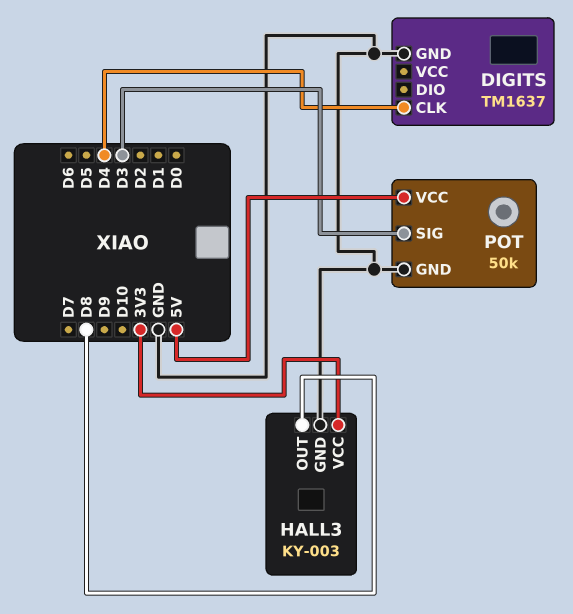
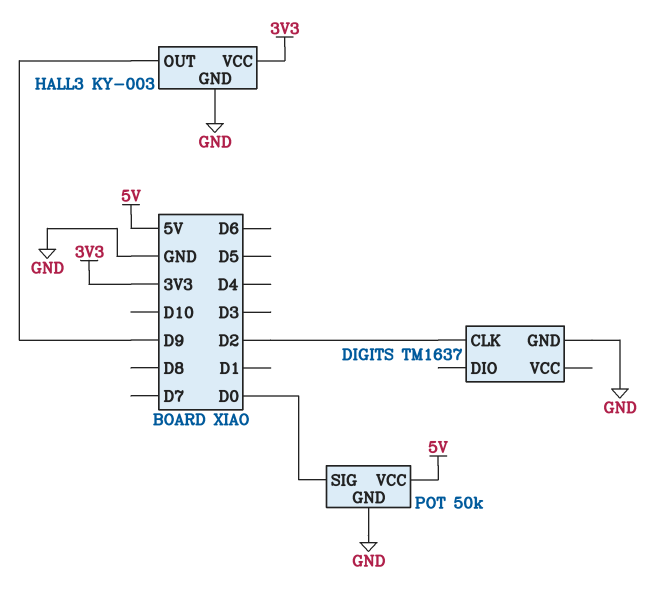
DIGITS pin CLK: D4 -> D2
HALL3 pin OUT: D8 -> D9
POT pin SIG: D3 -> D0

